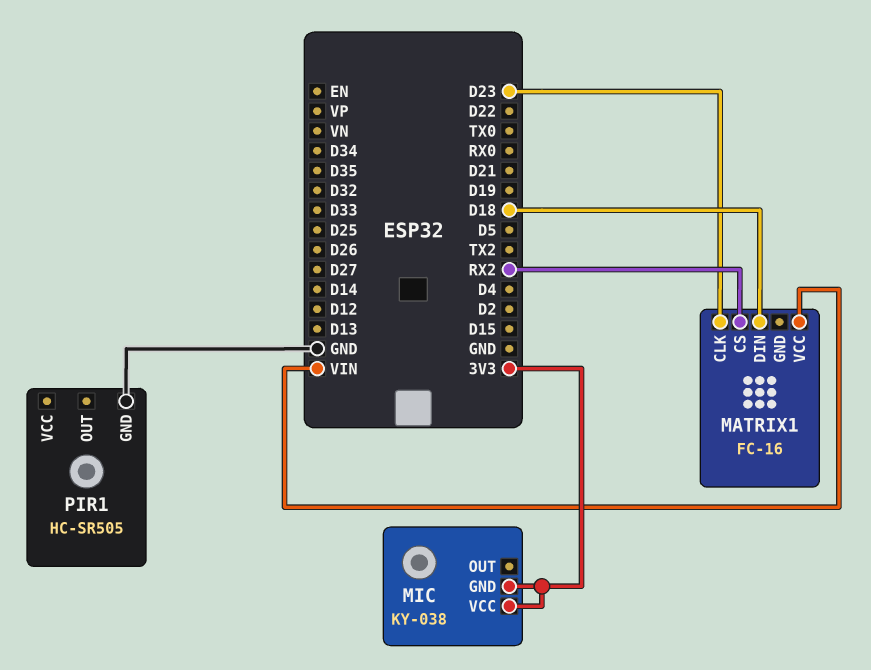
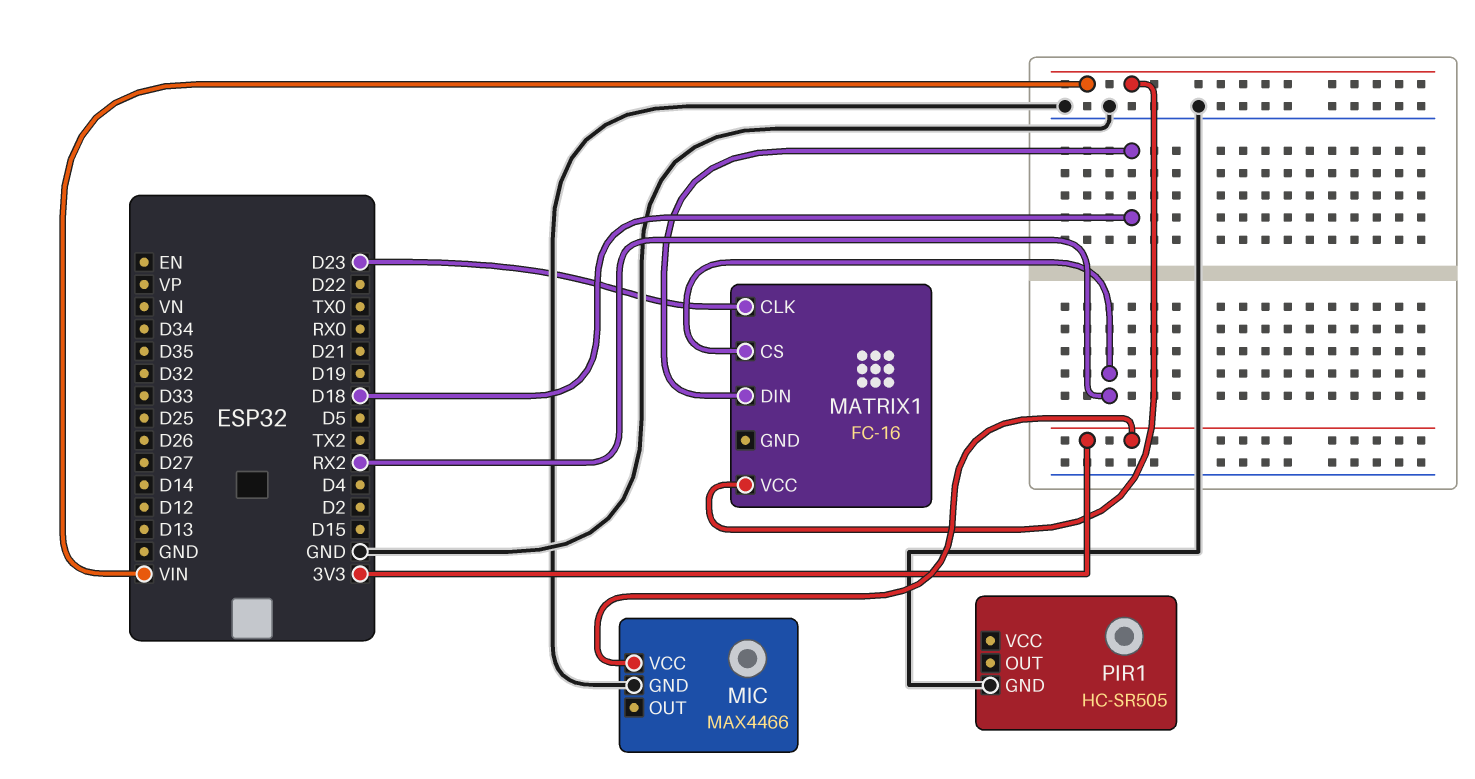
MIC: KY-038 -> MAX4466
MIC pin GND: 3V3 -> GND

